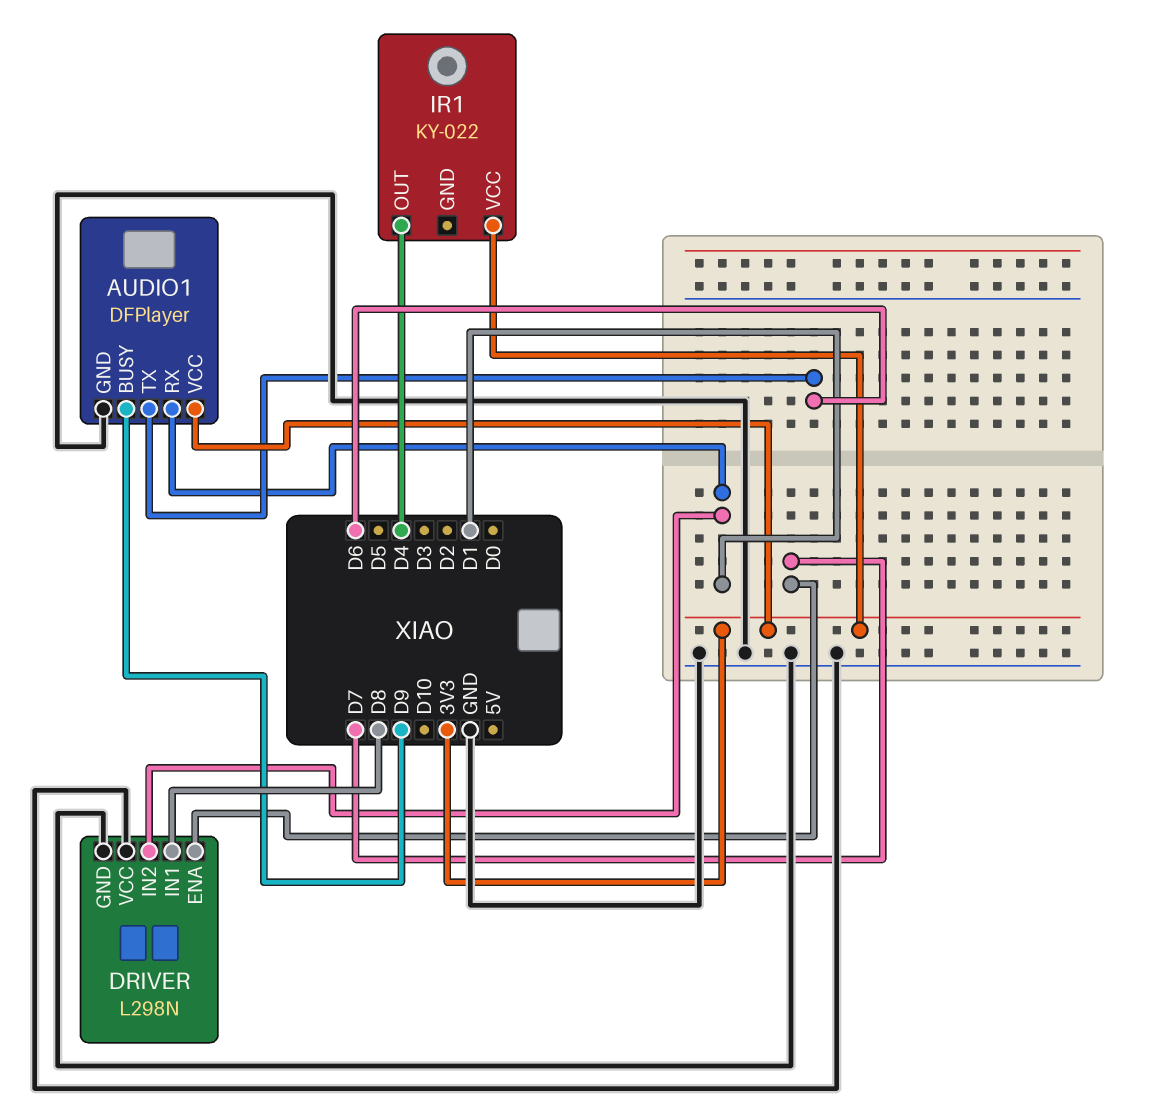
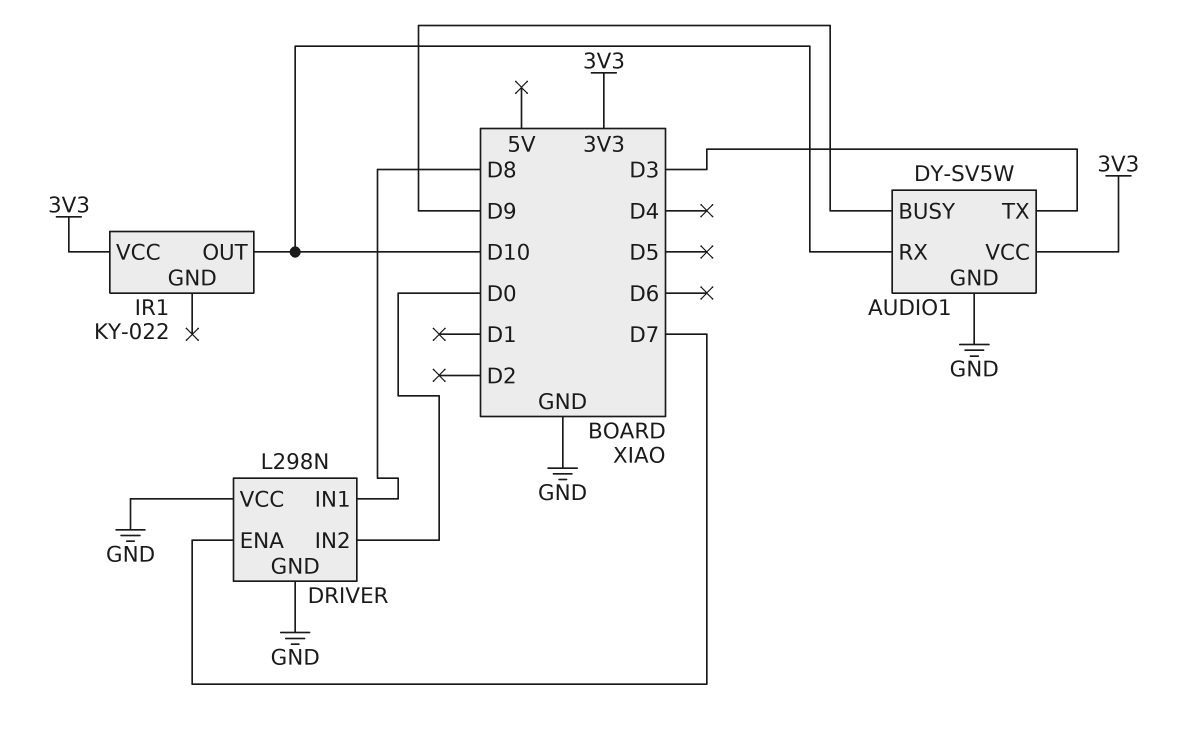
AUDIO1: DFPlayer -> DY-SV5W
AUDIO1 pin RX: D1 -> D10
AUDIO1 pin TX: D6 -> D3
DRIVER pin IN2: D1 -> D0
IR1 pin OUT: D4 -> D10

